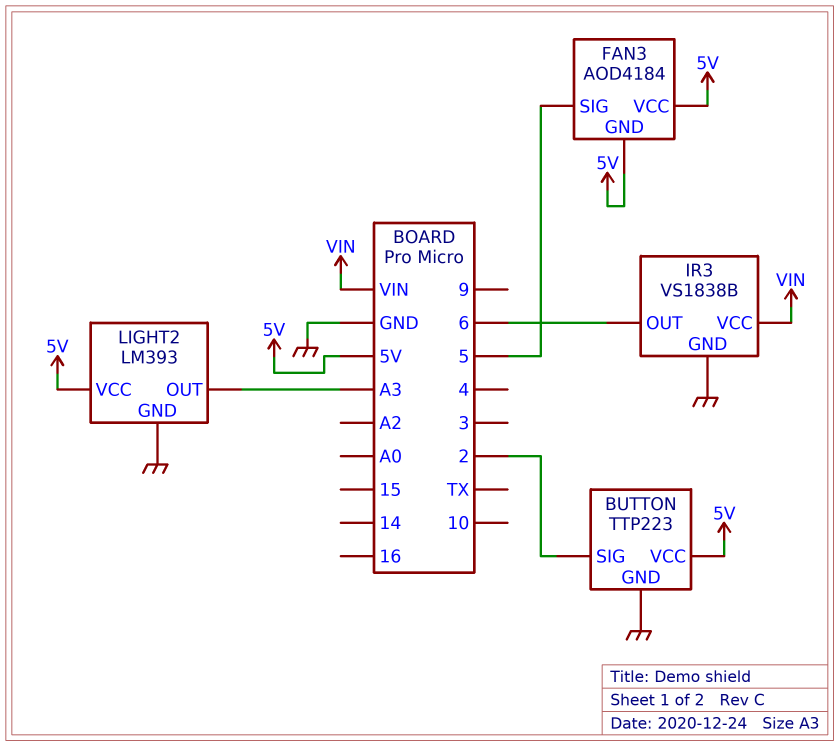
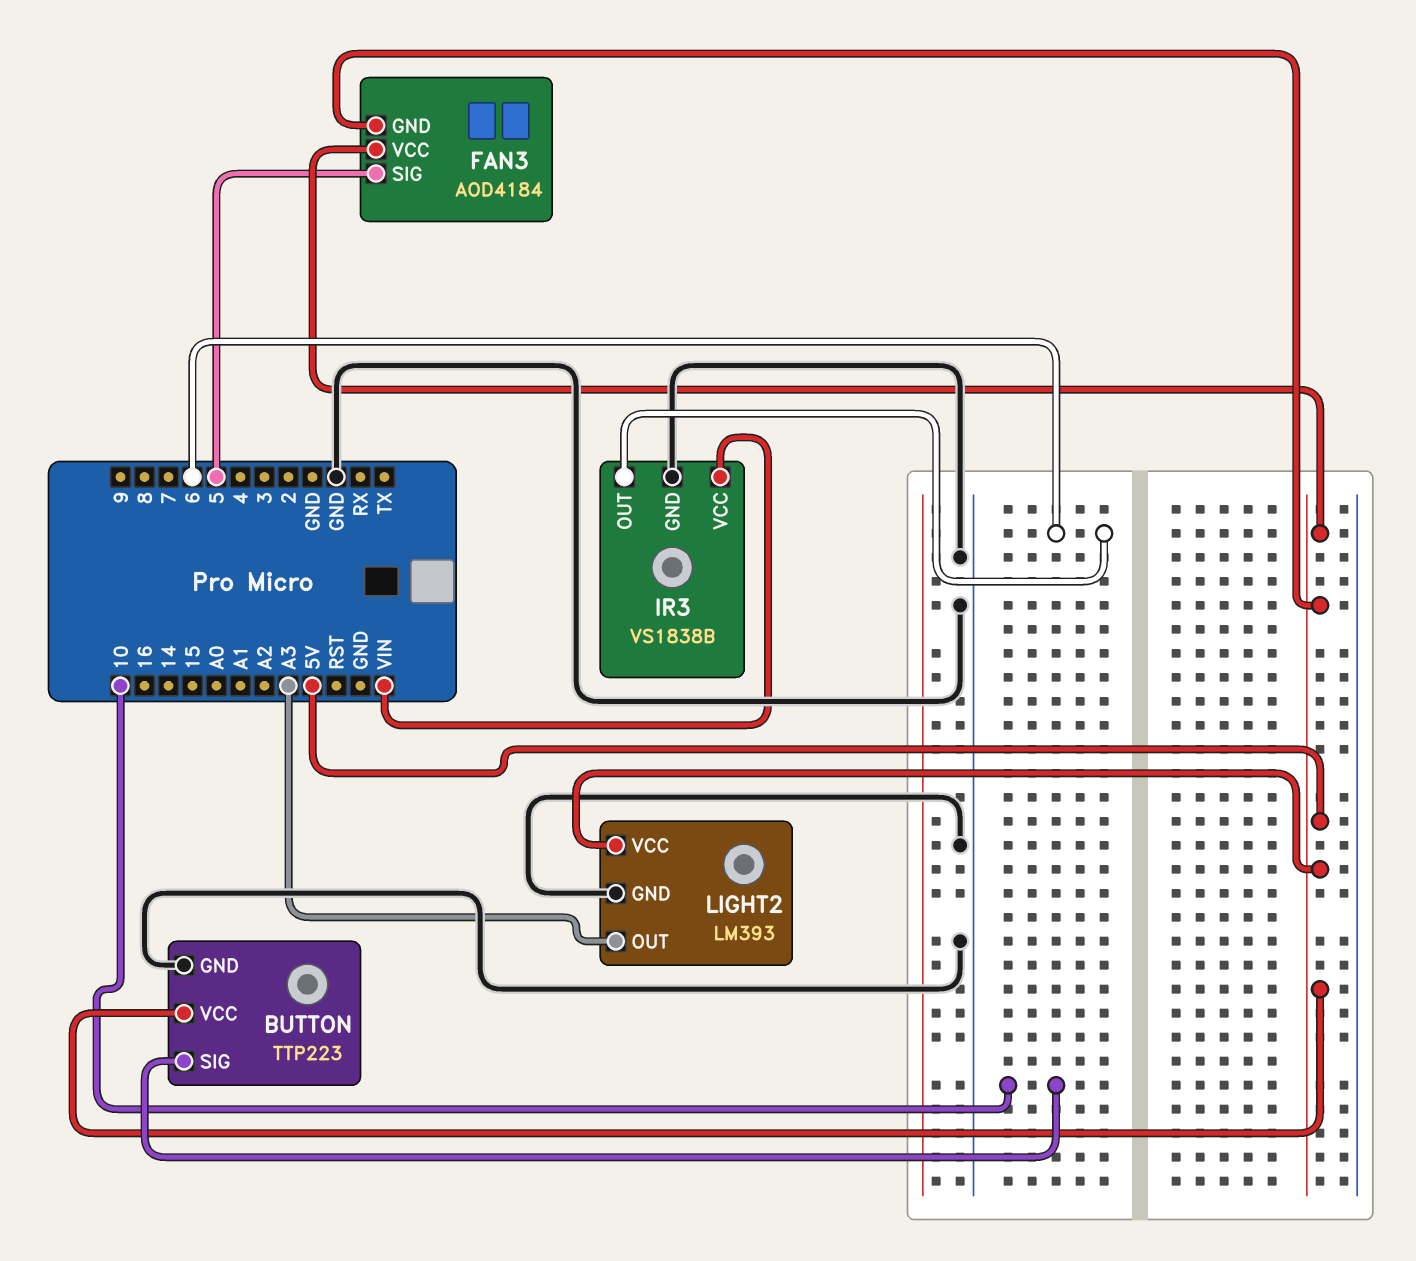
BUTTON pin SIG: 2 -> 10

